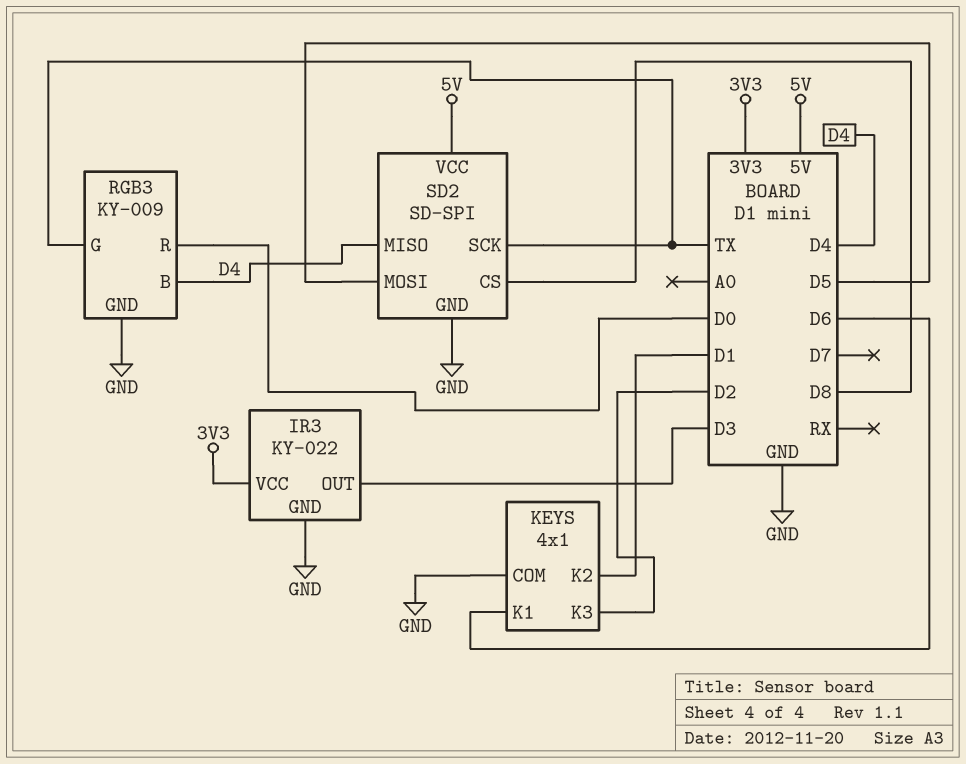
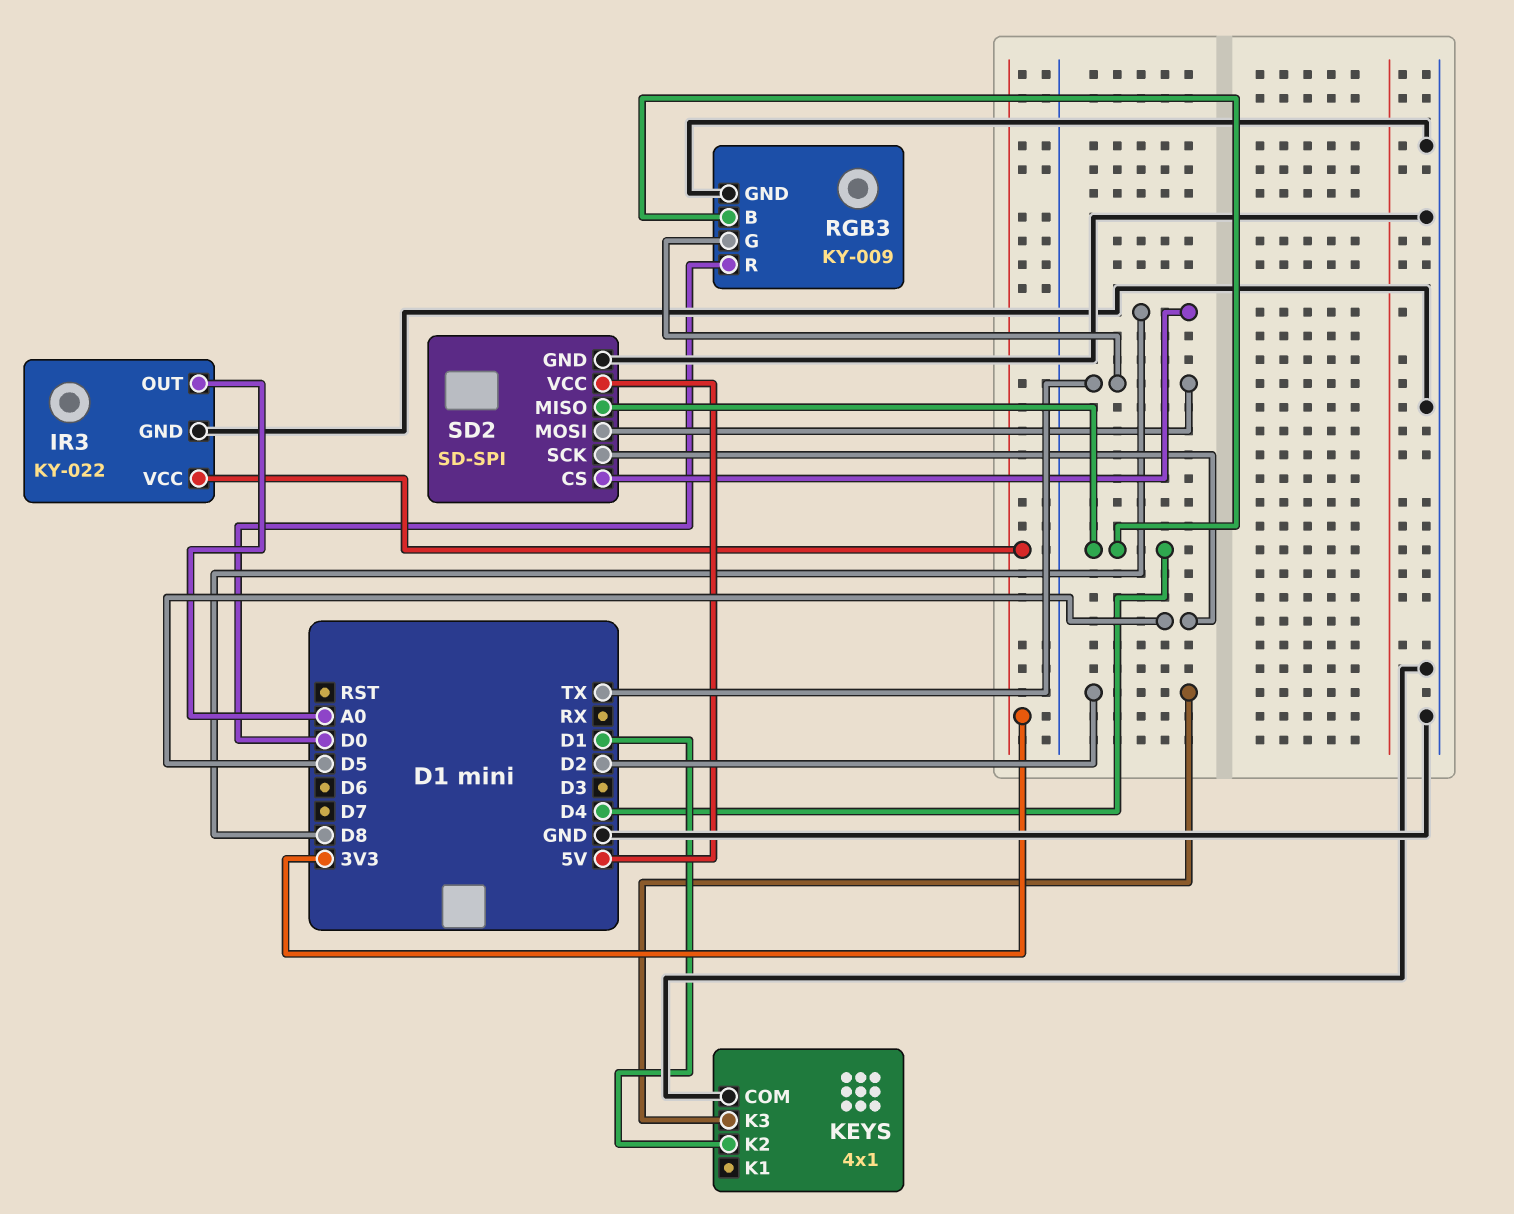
IR3 pin OUT: D3 -> A0
KEYS pin K1: D6 -> none
SD2 pin MOSI: D5 -> TX
SD2 pin SCK: TX -> D5

